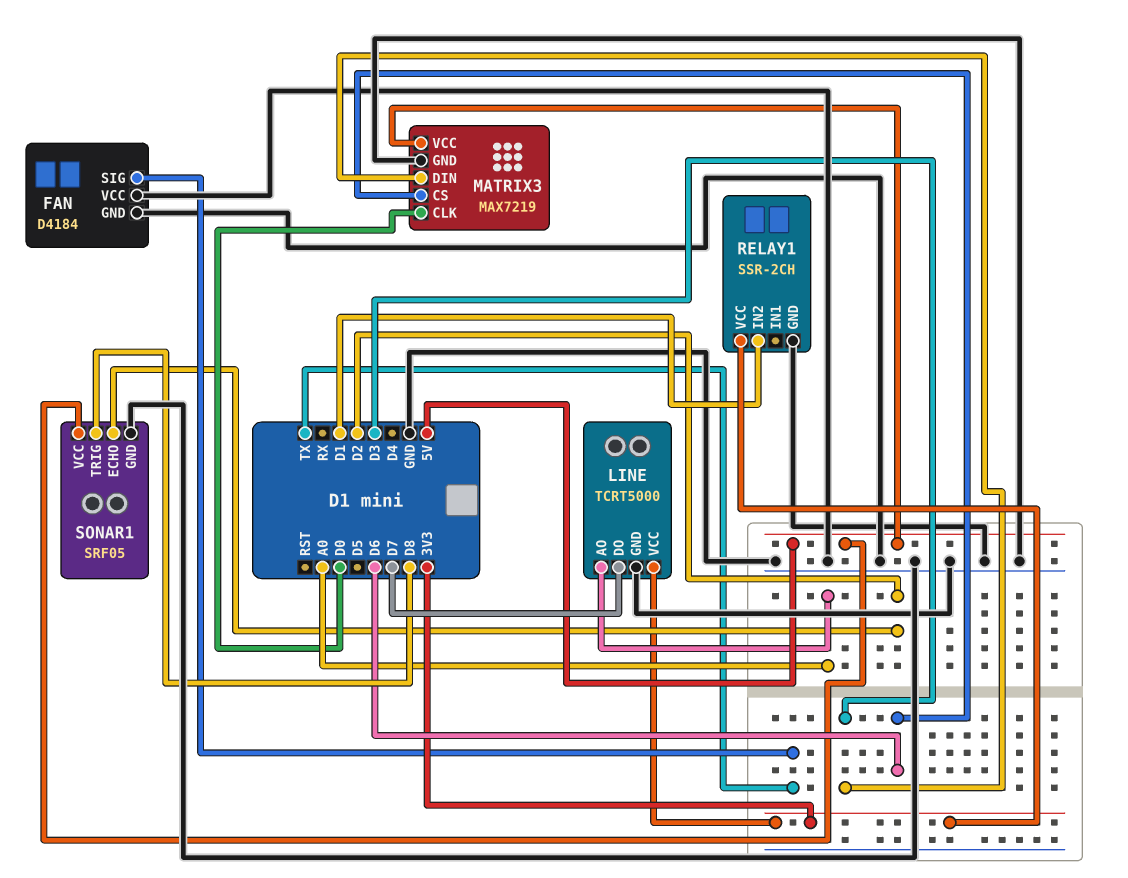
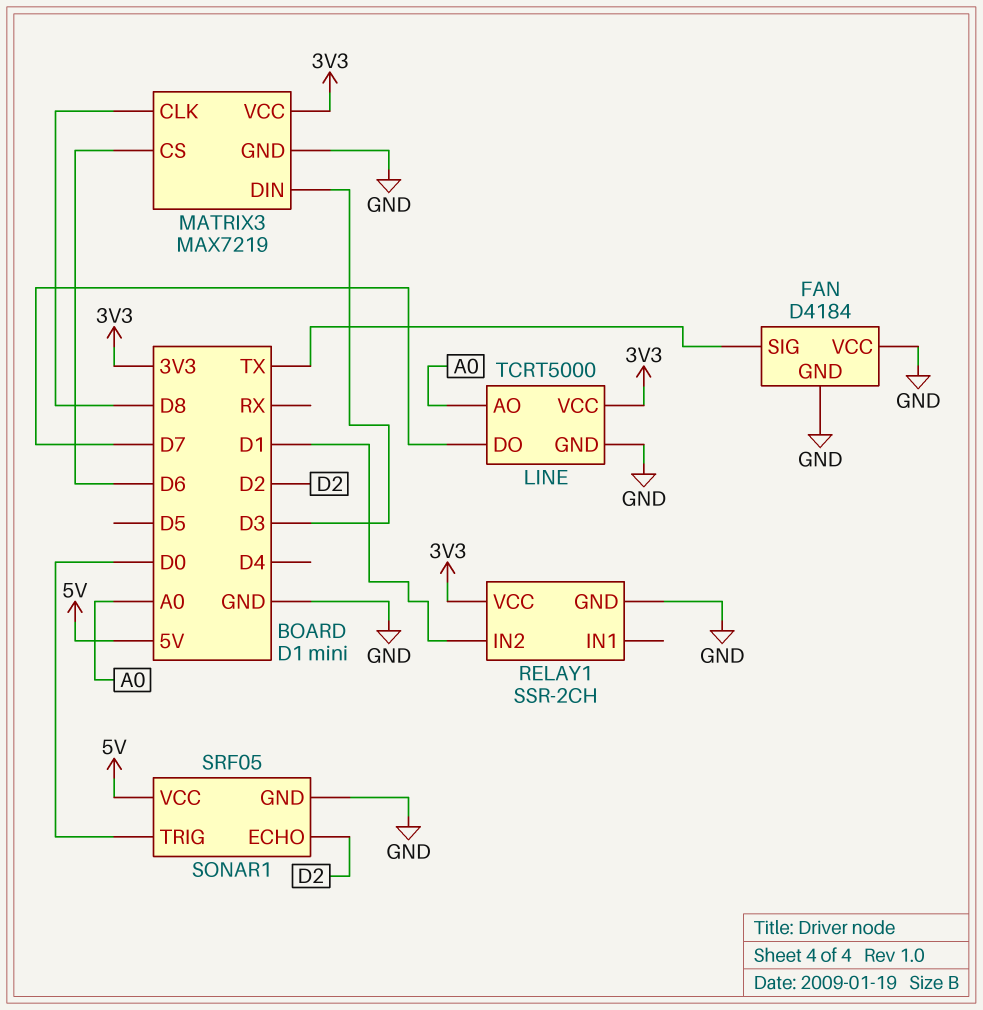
MATRIX3 pin CLK: D0 -> D8
MATRIX3 pin VCC: 5V -> 3V3
SONAR1 pin TRIG: D8 -> D0

